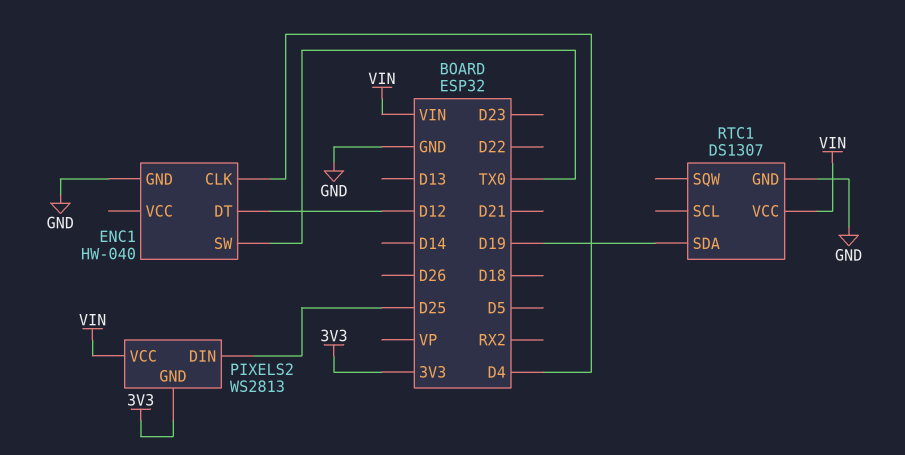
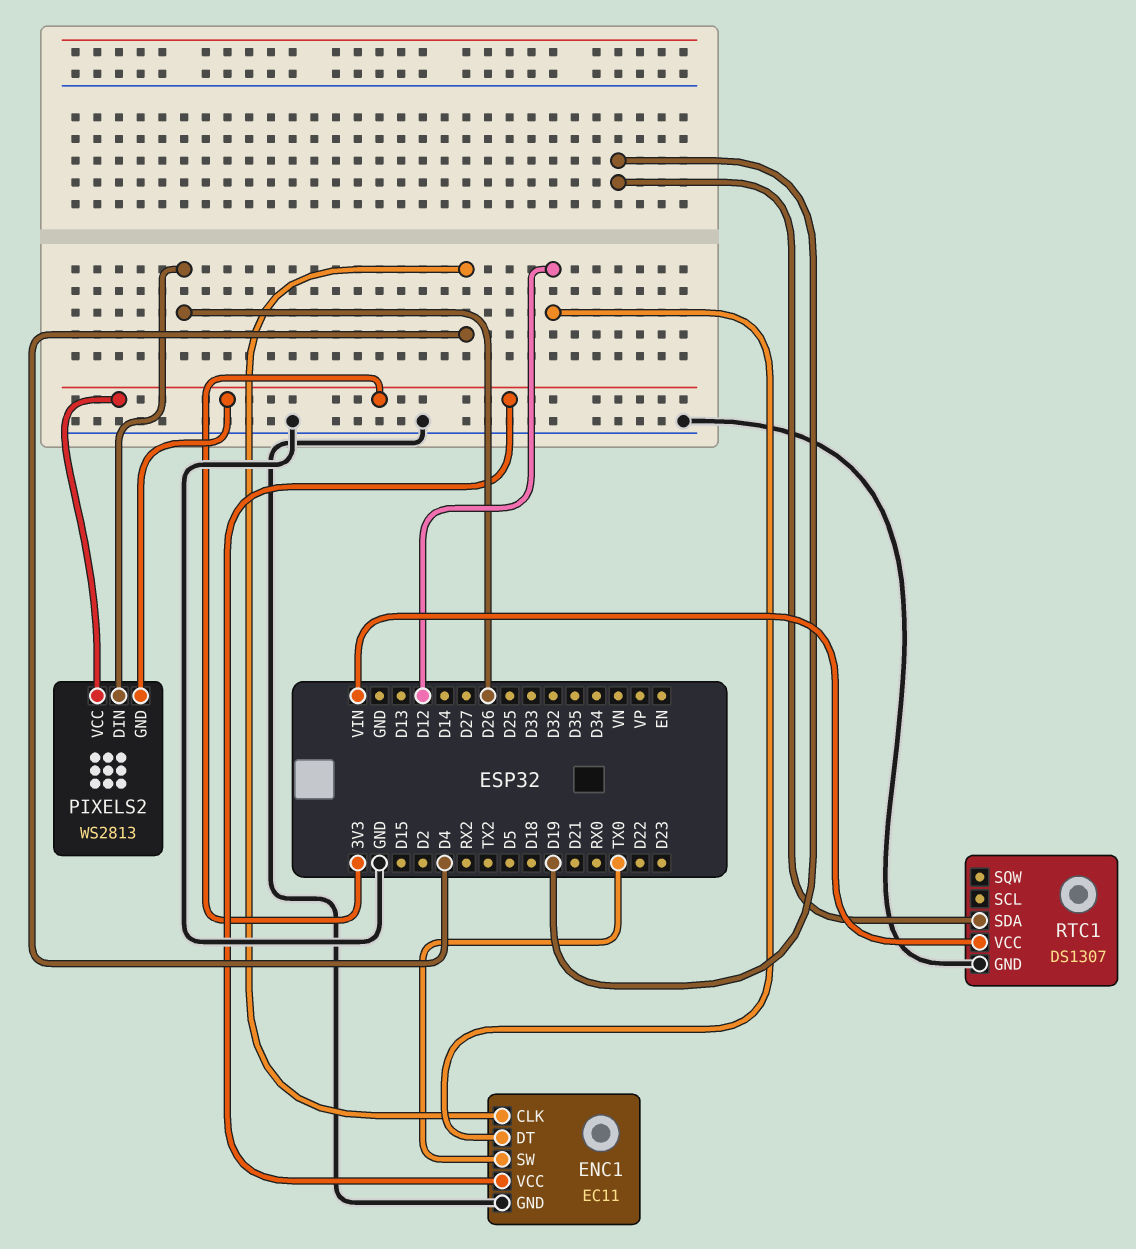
ENC1: HW-040 -> EC11
ENC1 pin VCC: none -> 3V3
PIXELS2 pin DIN: D25 -> D26
PIXELS2 pin VCC: VIN -> 3V3

